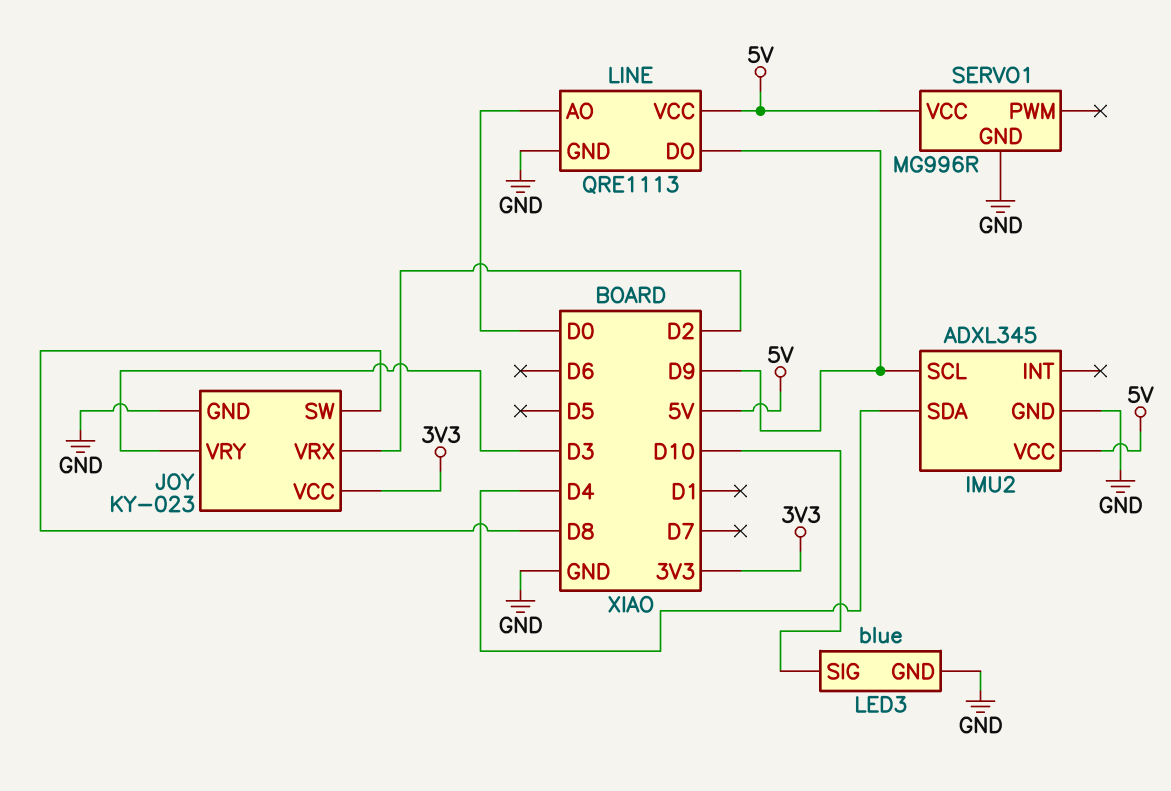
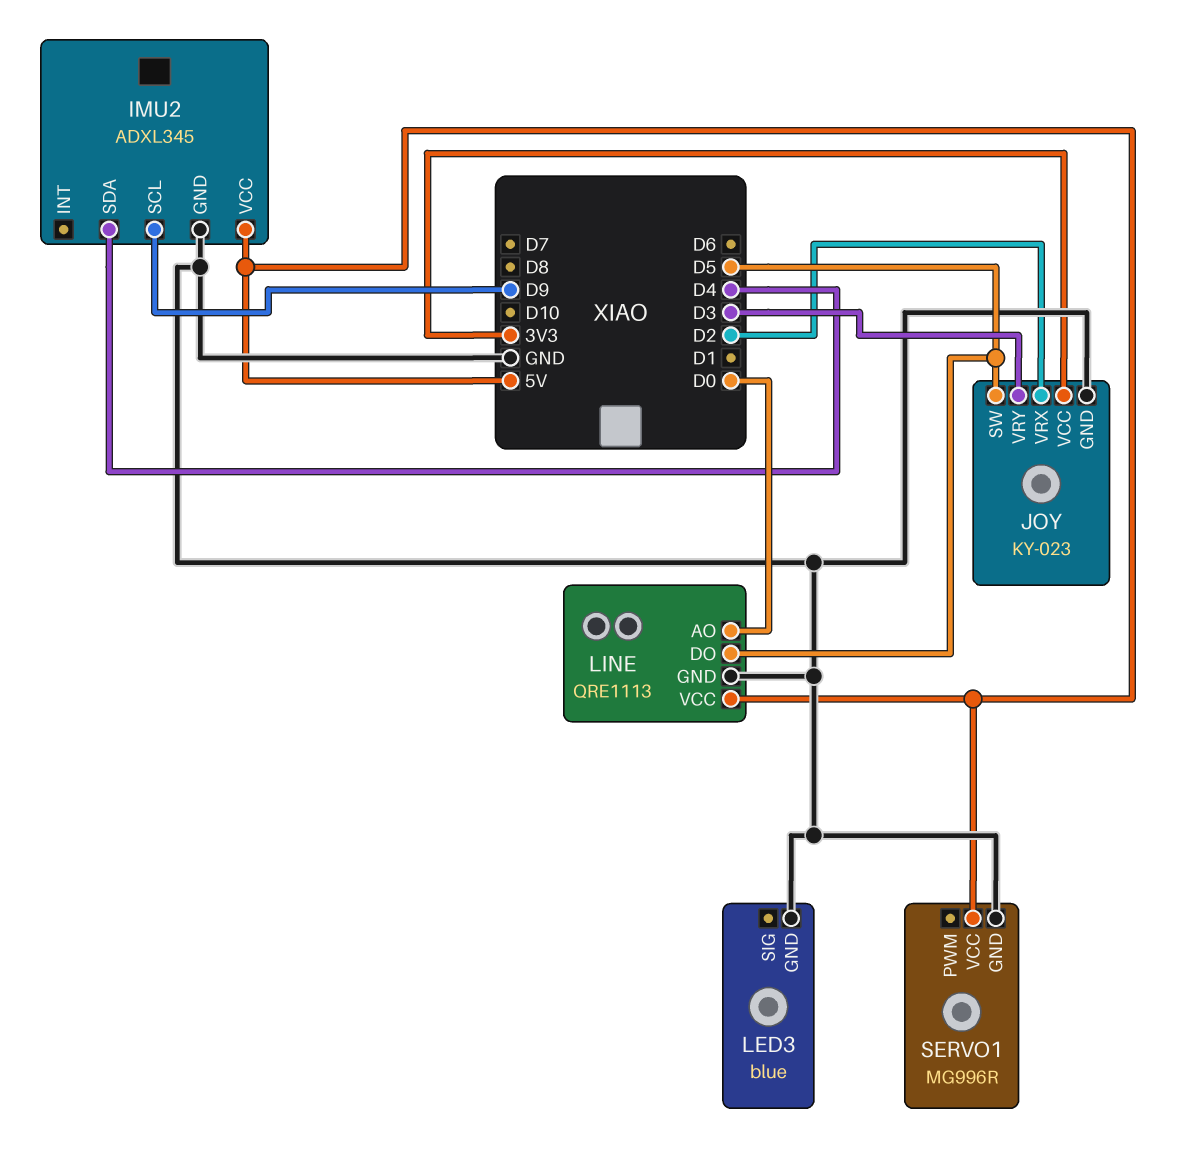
JOY pin SW: D8 -> D5
LED3 pin SIG: D10 -> none
LINE pin DO: D9 -> D5

